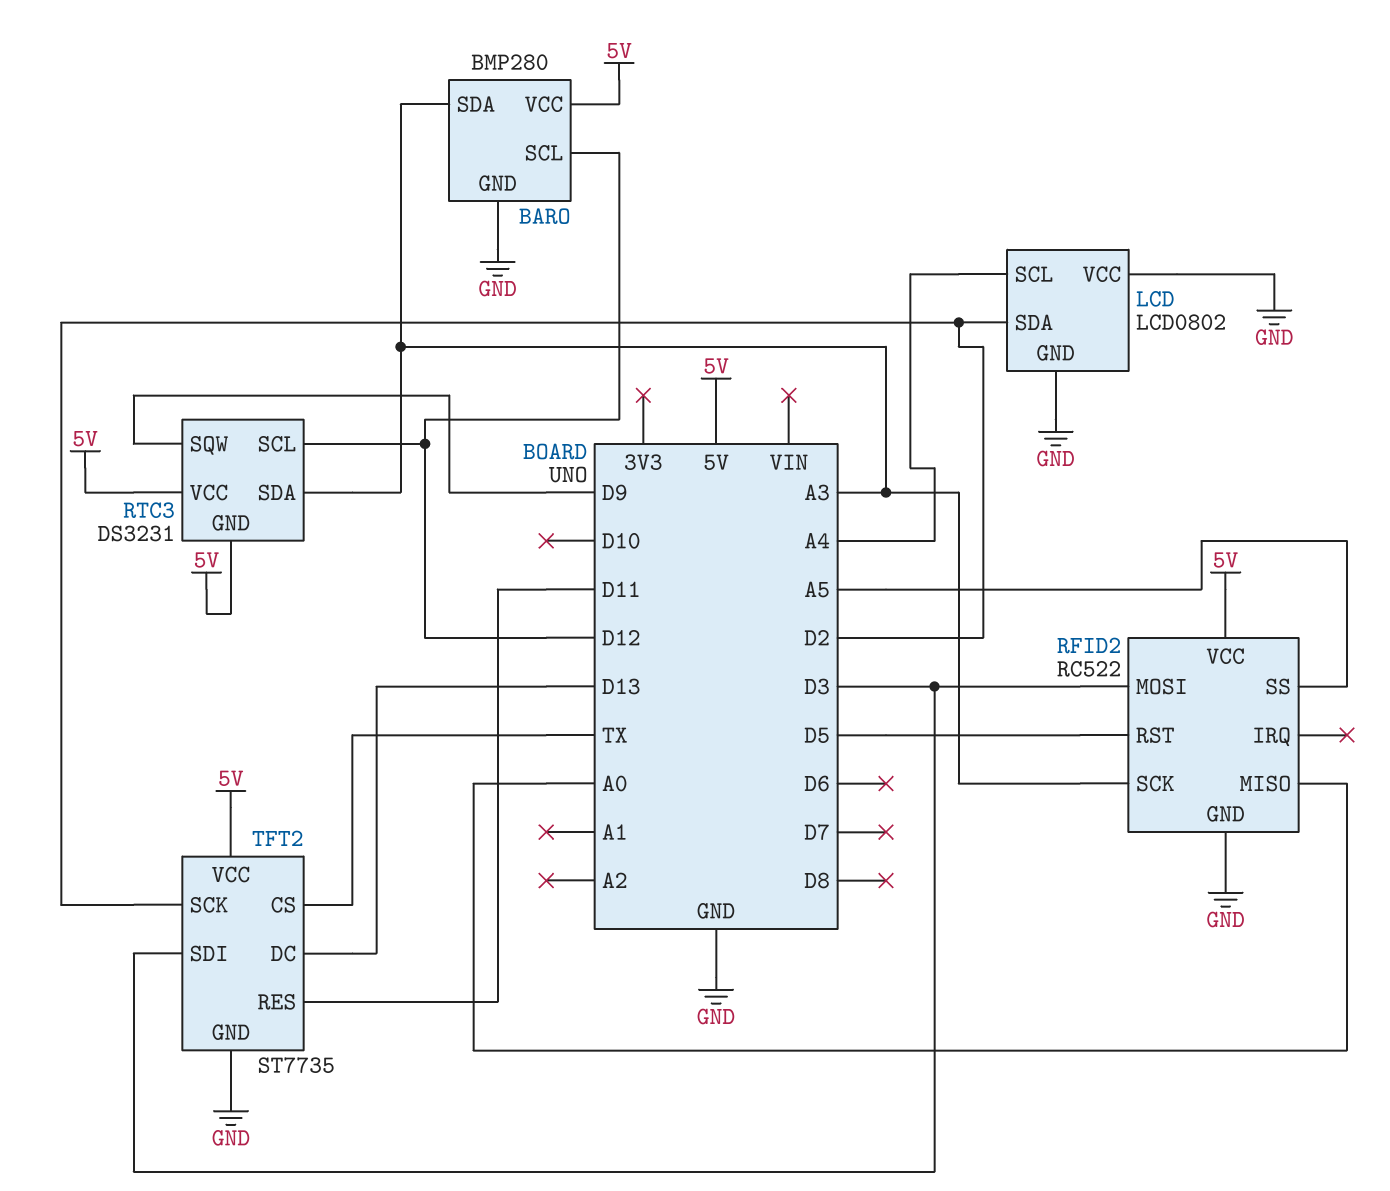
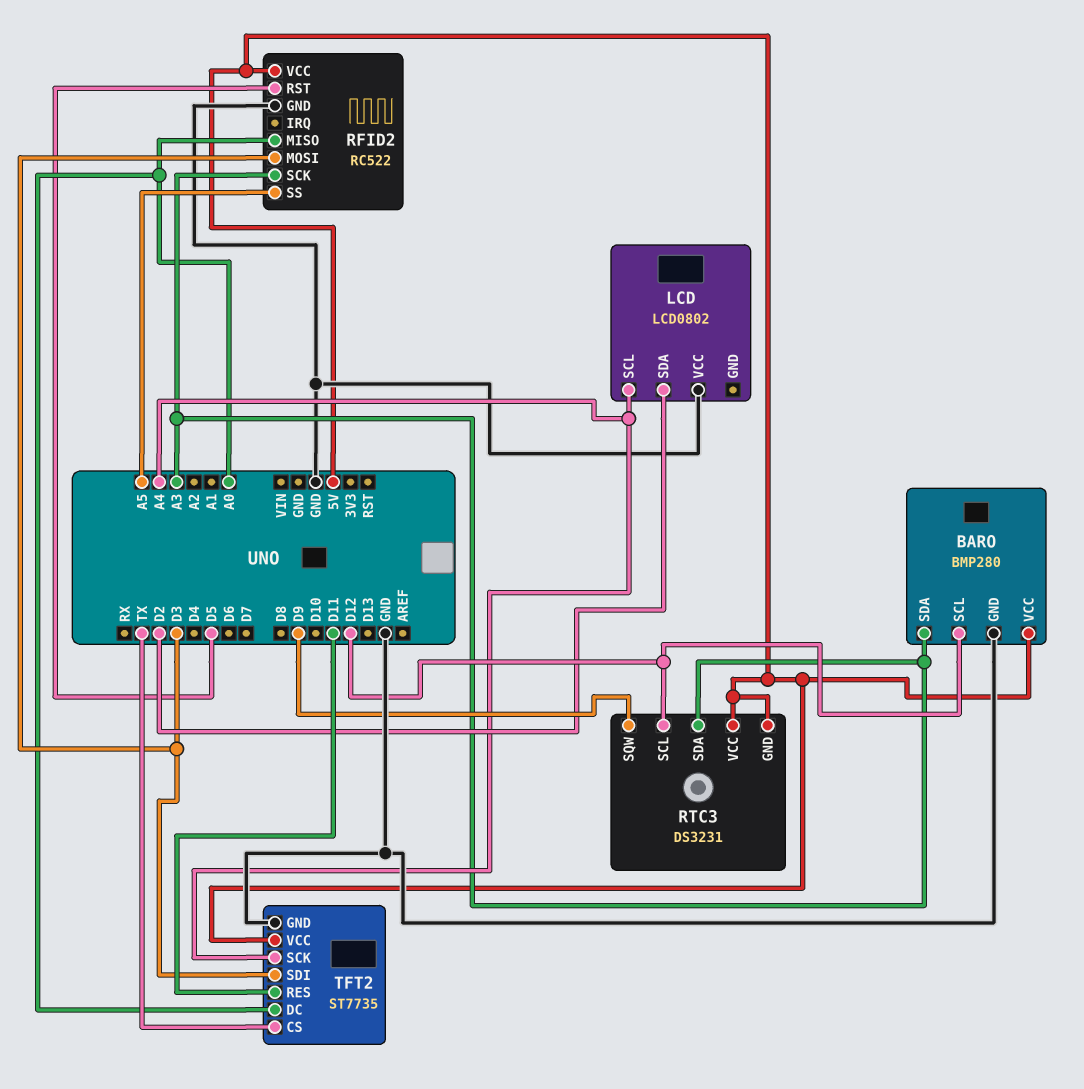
LCD pin GND: GND -> none
TFT2 pin DC: D13 -> A0
TFT2 pin SCK: D2 -> A4

